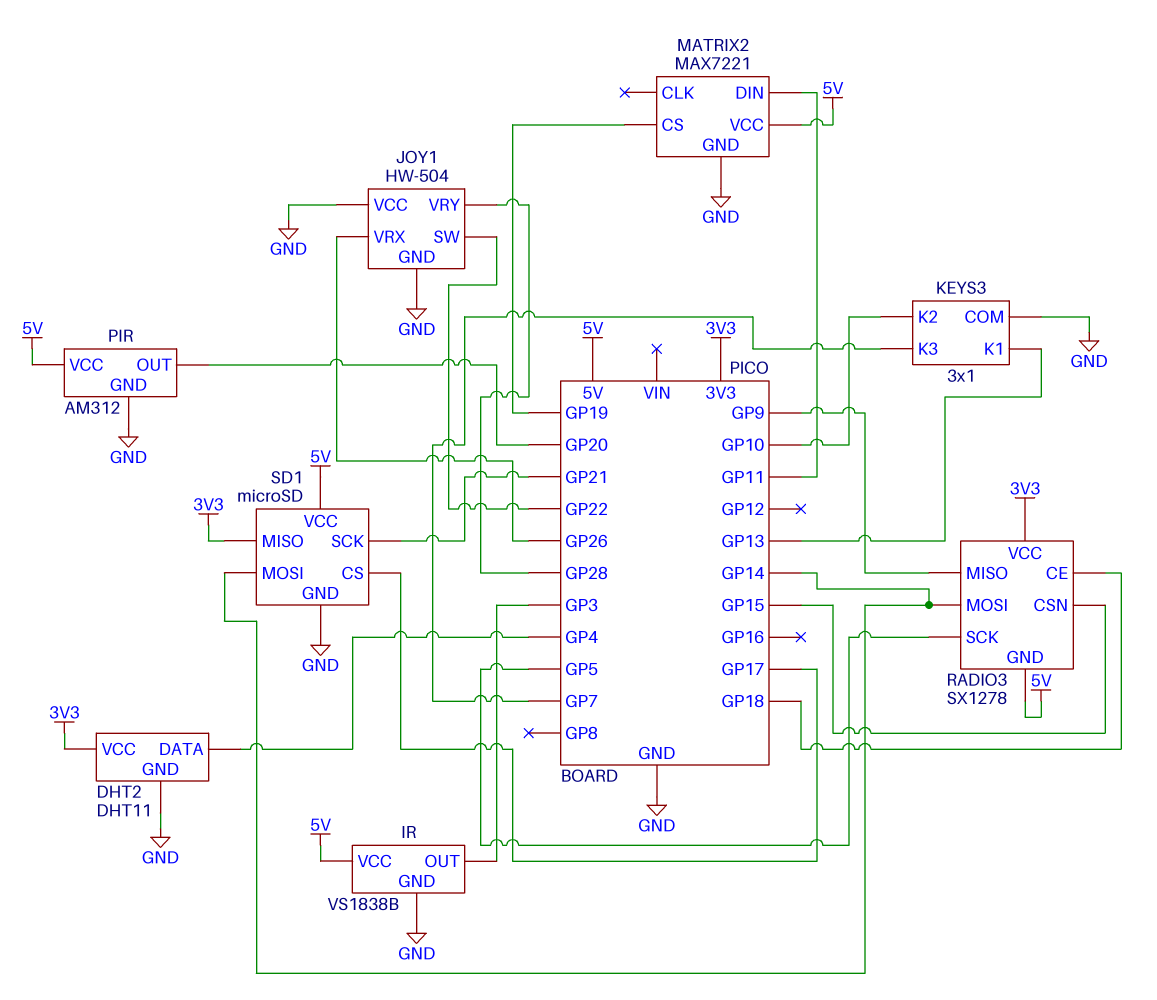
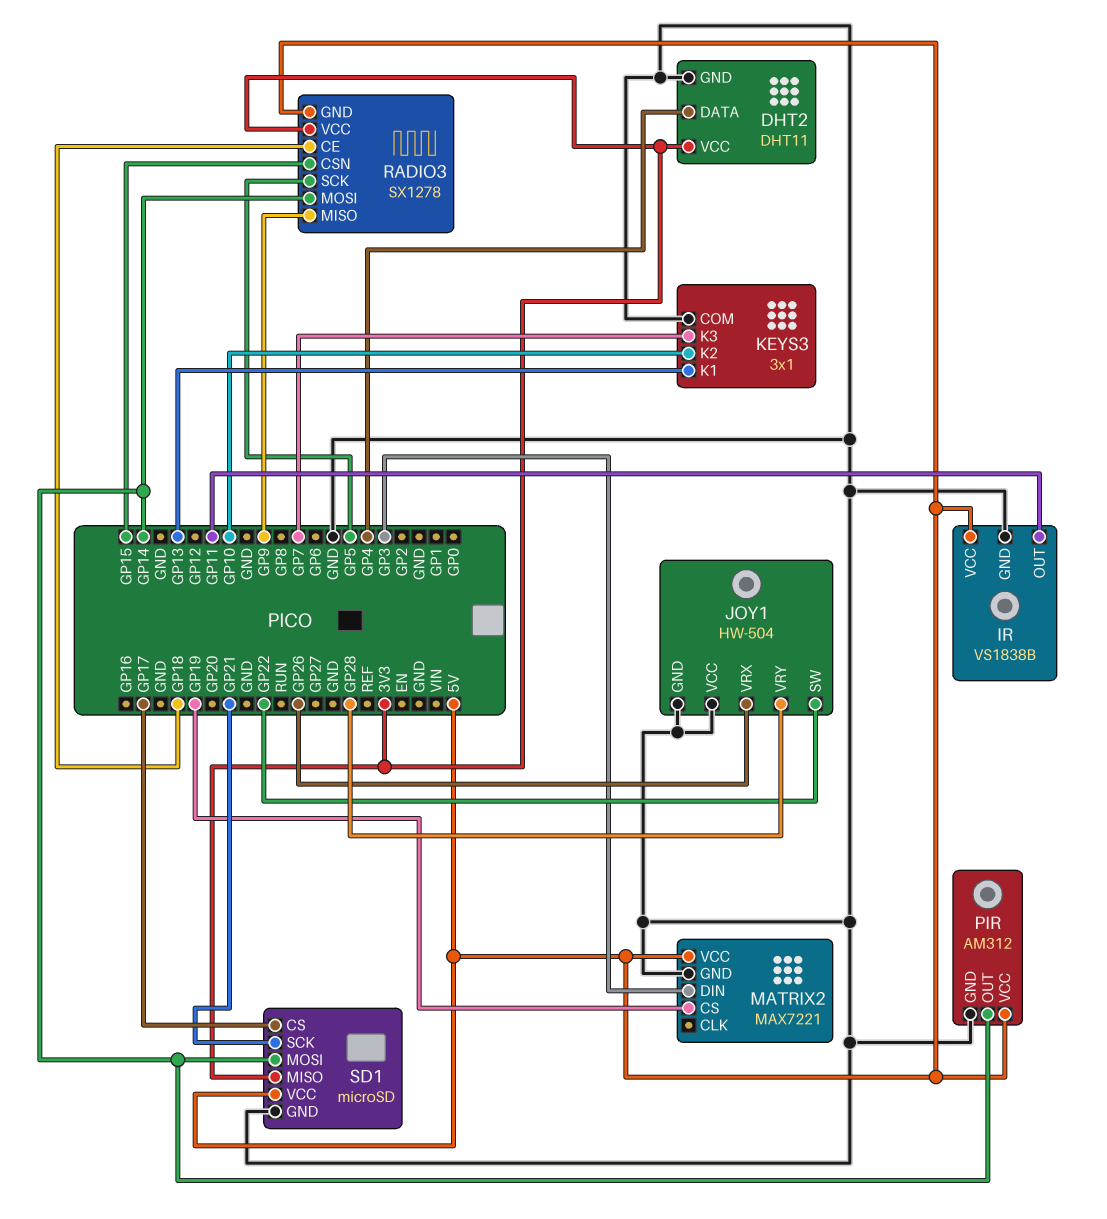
IR pin OUT: GP3 -> GP11
MATRIX2 pin DIN: GP11 -> GP3
PIR pin OUT: GP20 -> GP14

